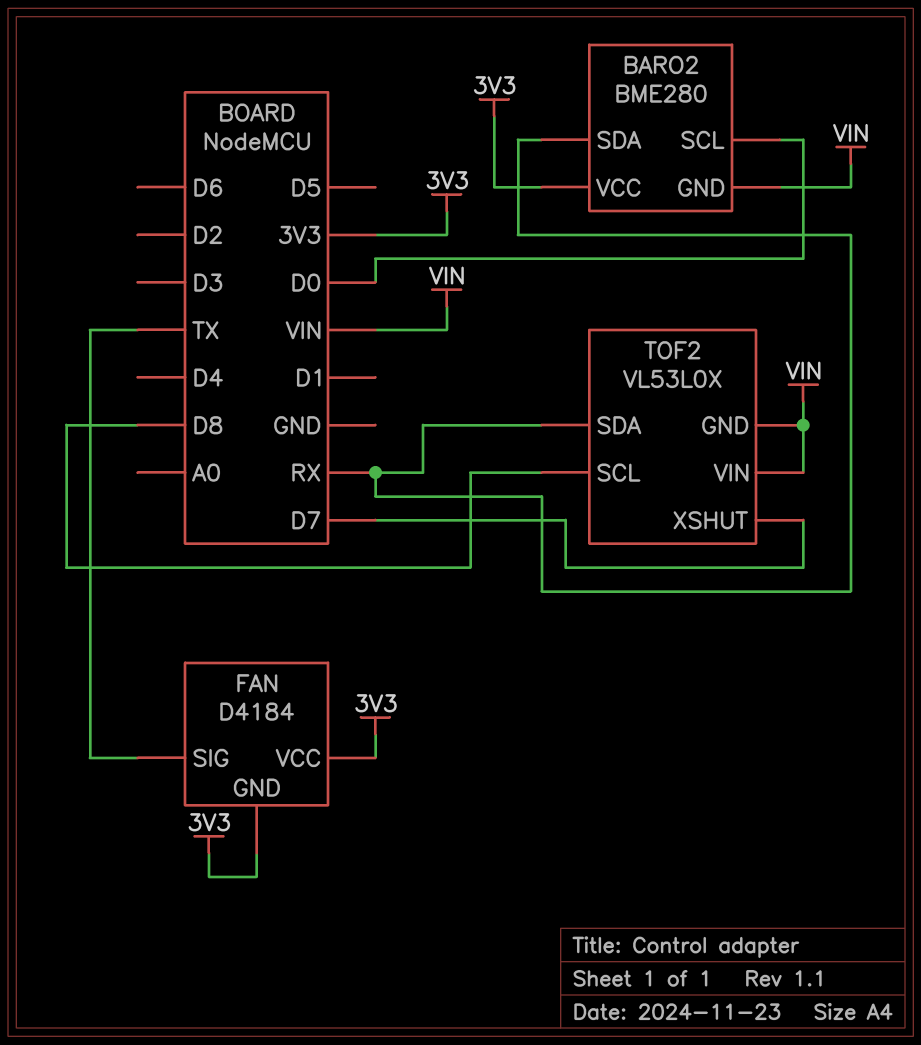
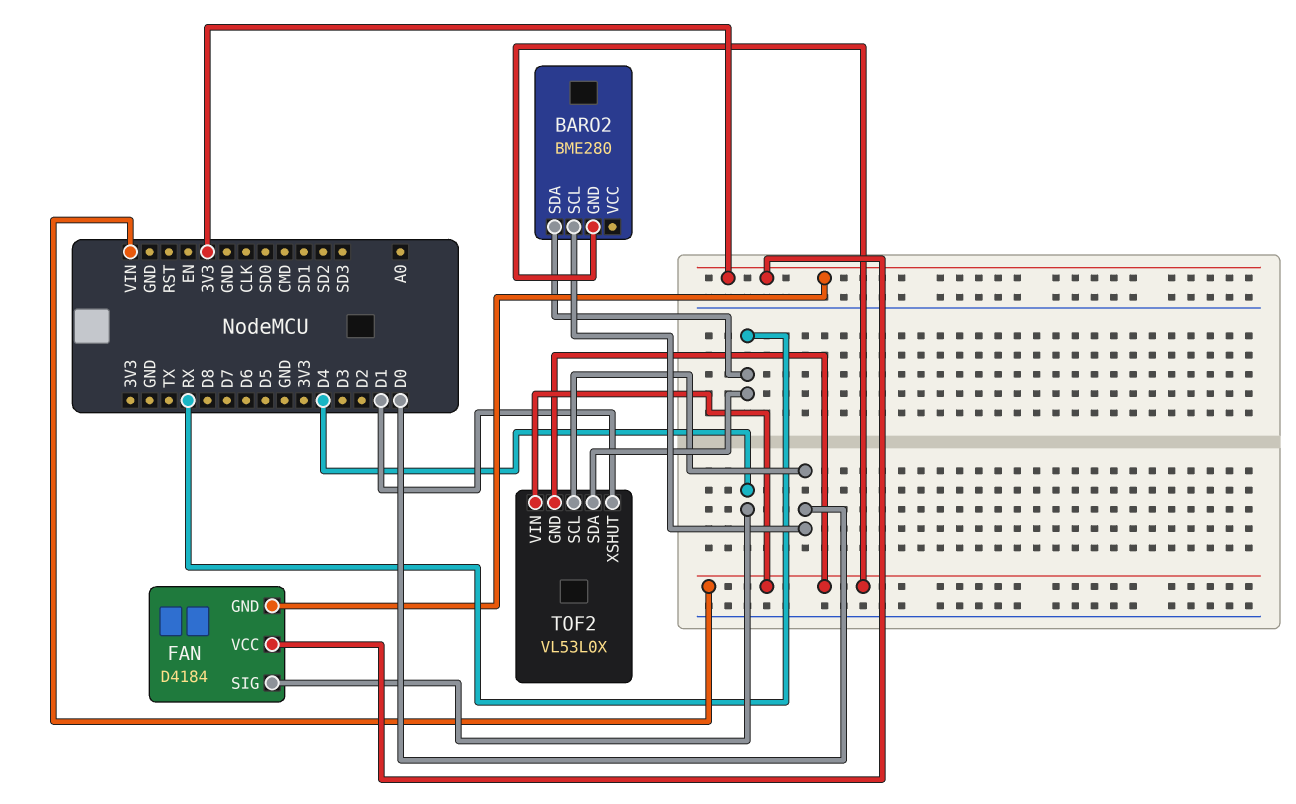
BARO2 pin VCC: 3V3 -> none
FAN pin SIG: TX -> D4
TOF2 pin SCL: D8 -> D0
TOF2 pin XSHUT: D7 -> D1

